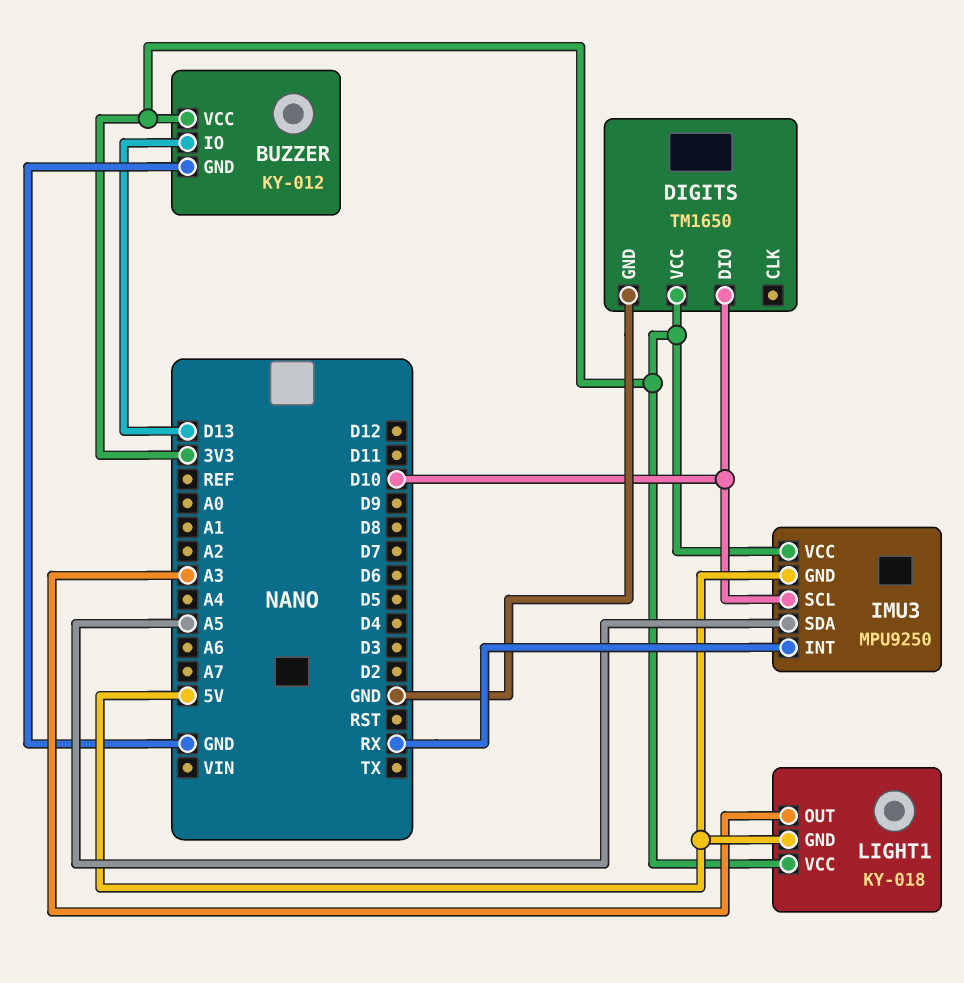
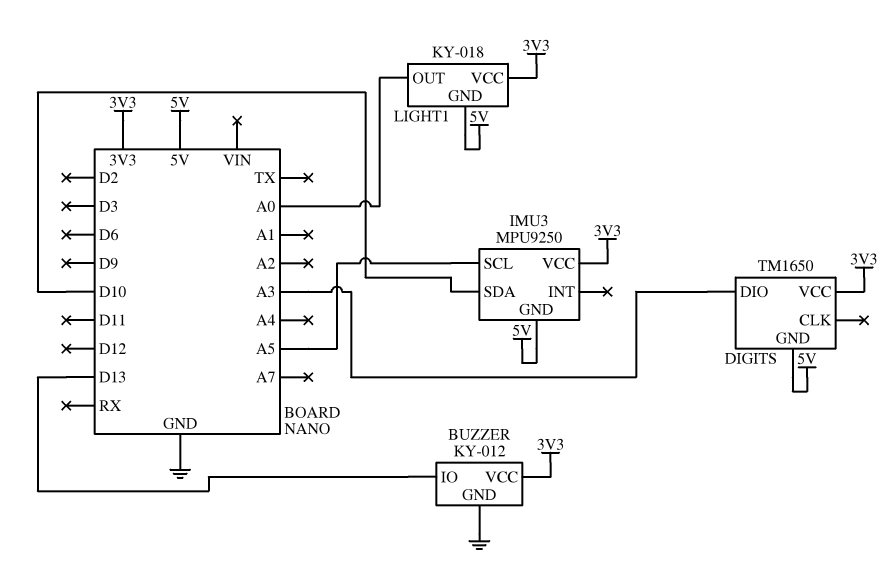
DIGITS pin DIO: D10 -> A3
DIGITS pin GND: GND -> 5V
IMU3 pin INT: RX -> none
IMU3 pin SCL: D10 -> A5
IMU3 pin SDA: A5 -> D10
LIGHT1 pin OUT: A3 -> A0

